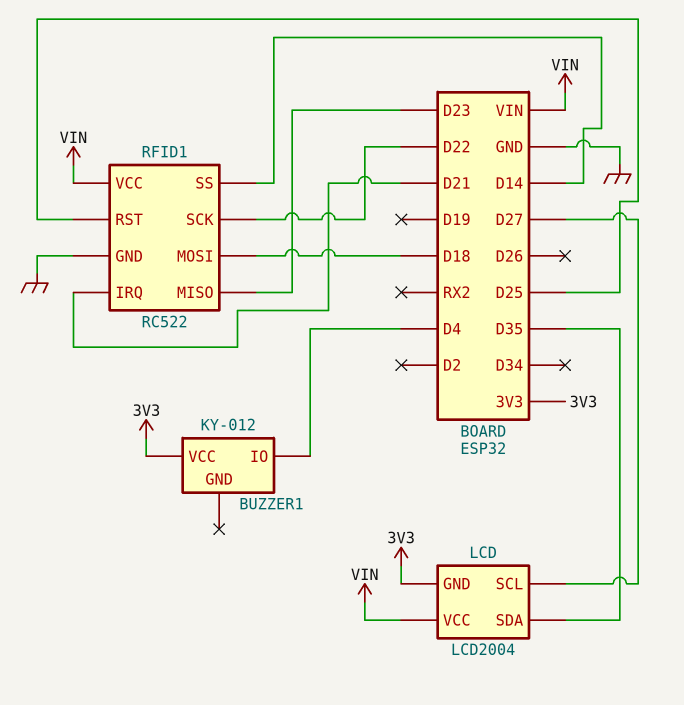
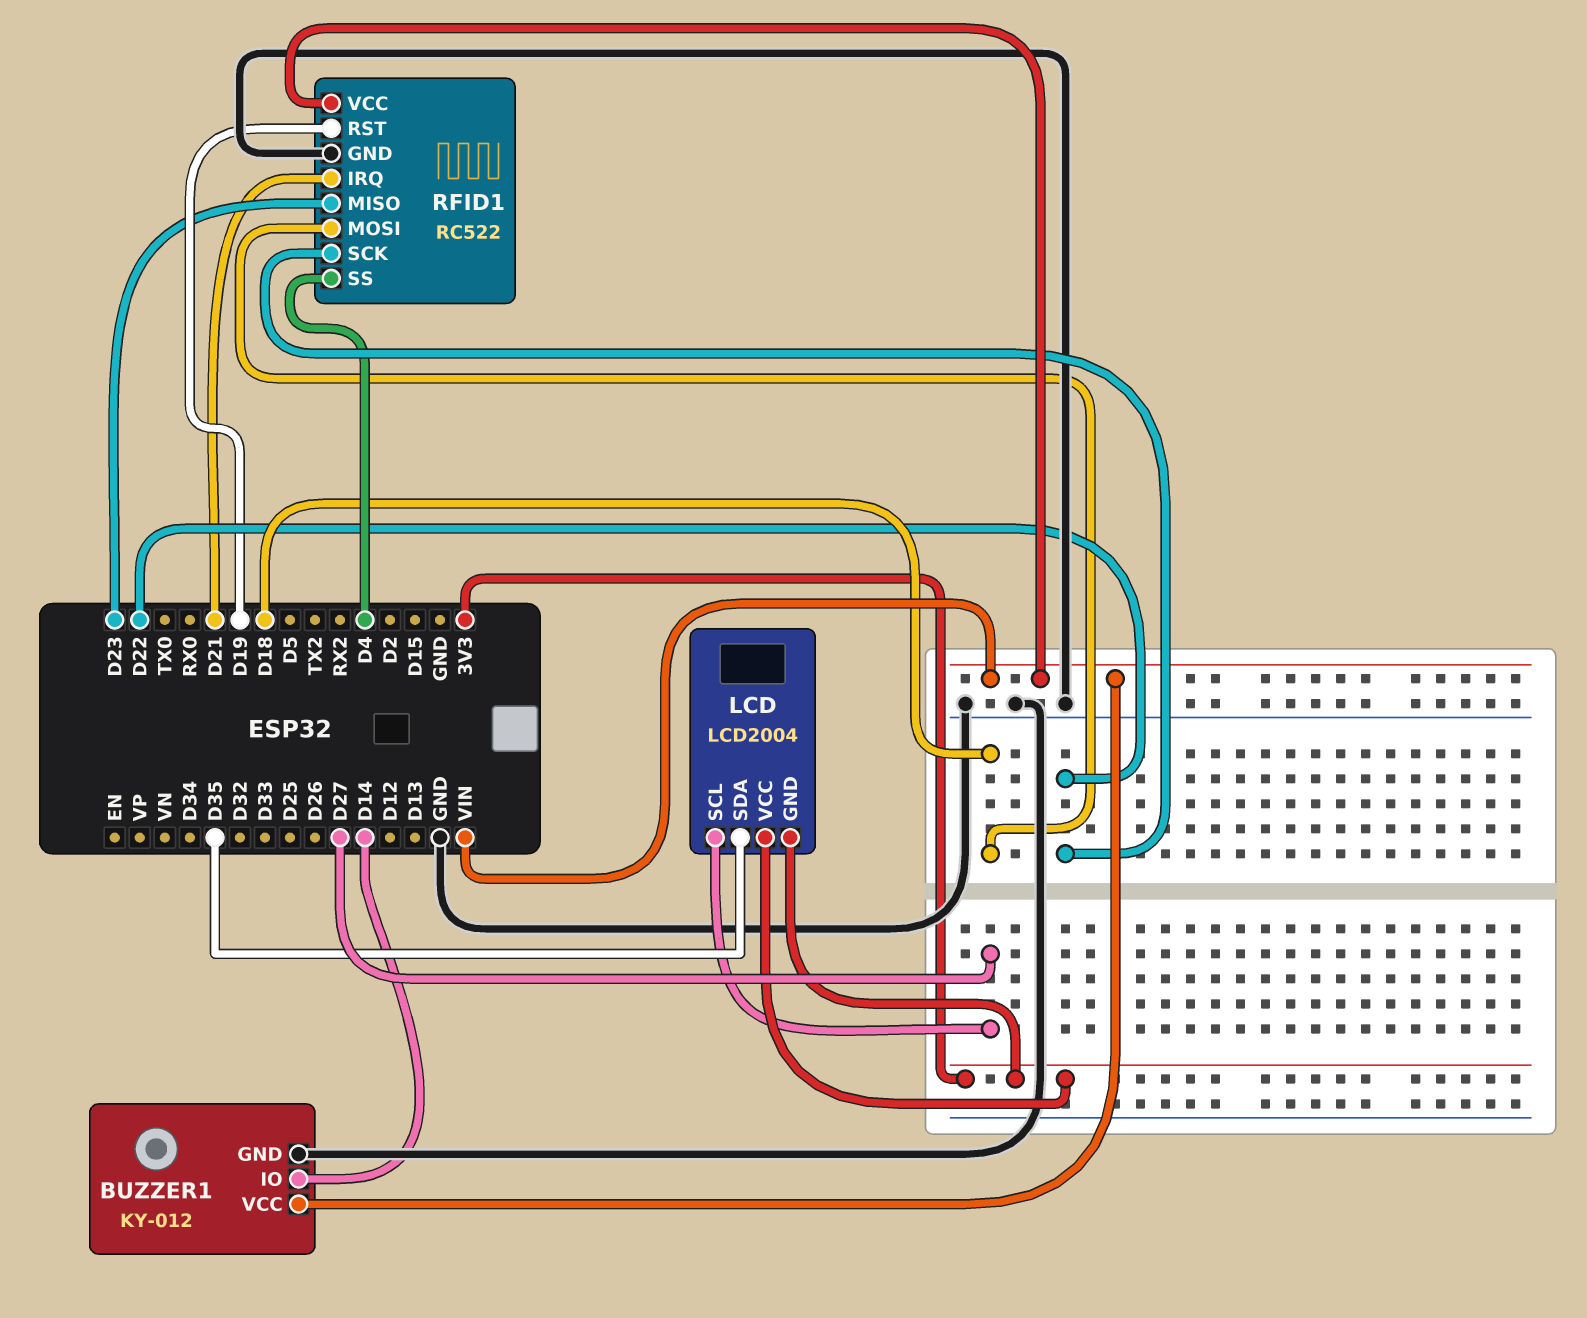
BUZZER1 pin GND: none -> GND
BUZZER1 pin IO: D4 -> D14
BUZZER1 pin VCC: 3V3 -> VIN
LCD pin VCC: VIN -> 3V3
RFID1 pin RST: D25 -> D19
RFID1 pin SS: D14 -> D4

